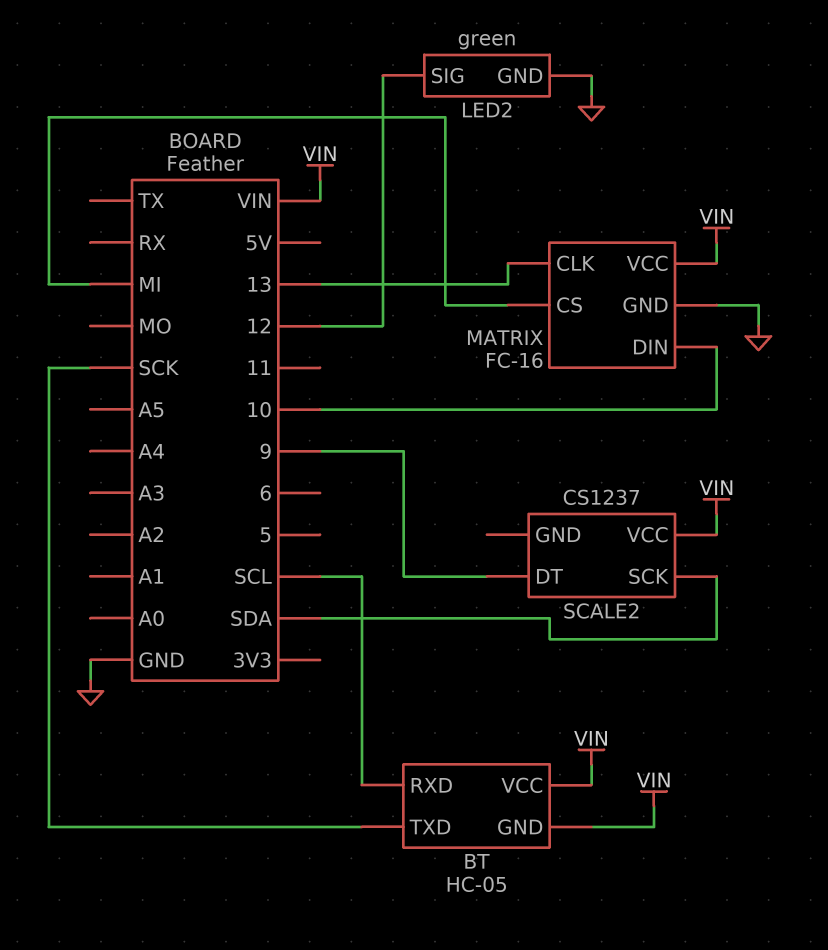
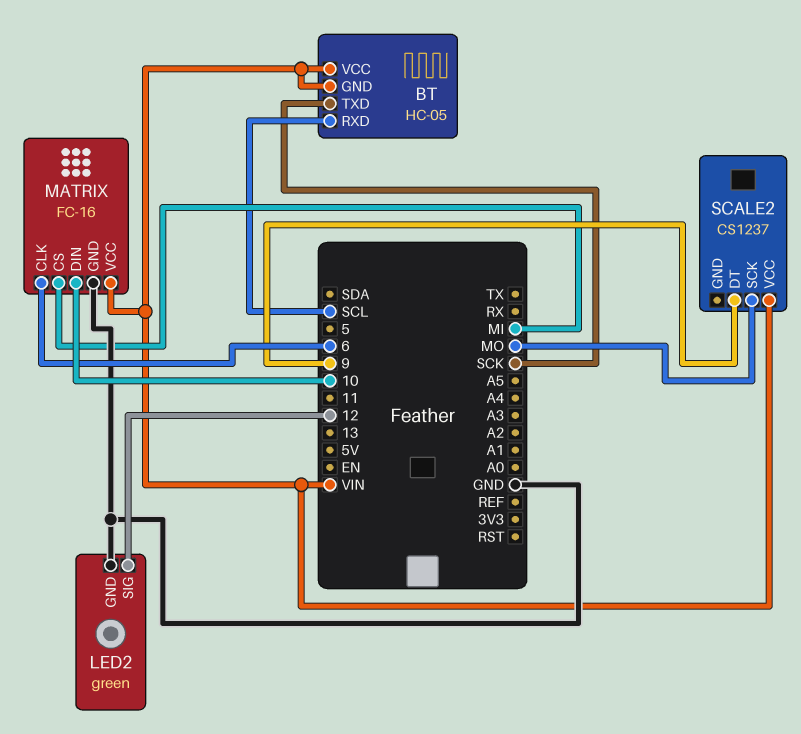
MATRIX pin CLK: 13 -> 6
SCALE2 pin SCK: SDA -> MO

